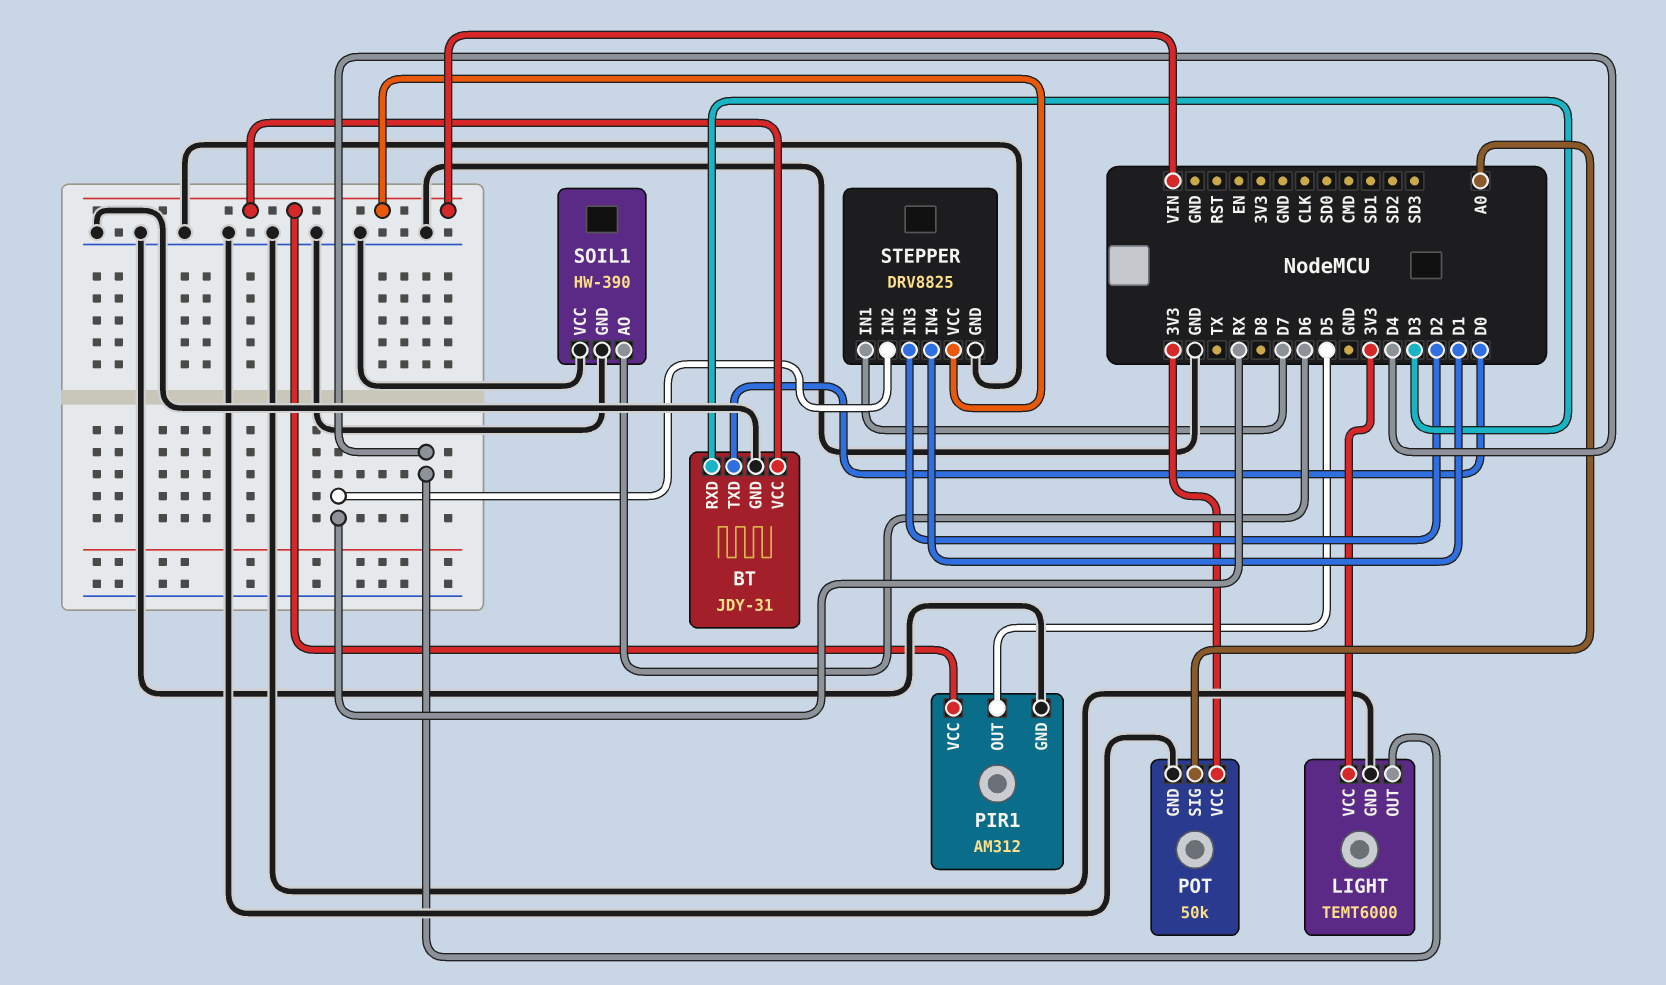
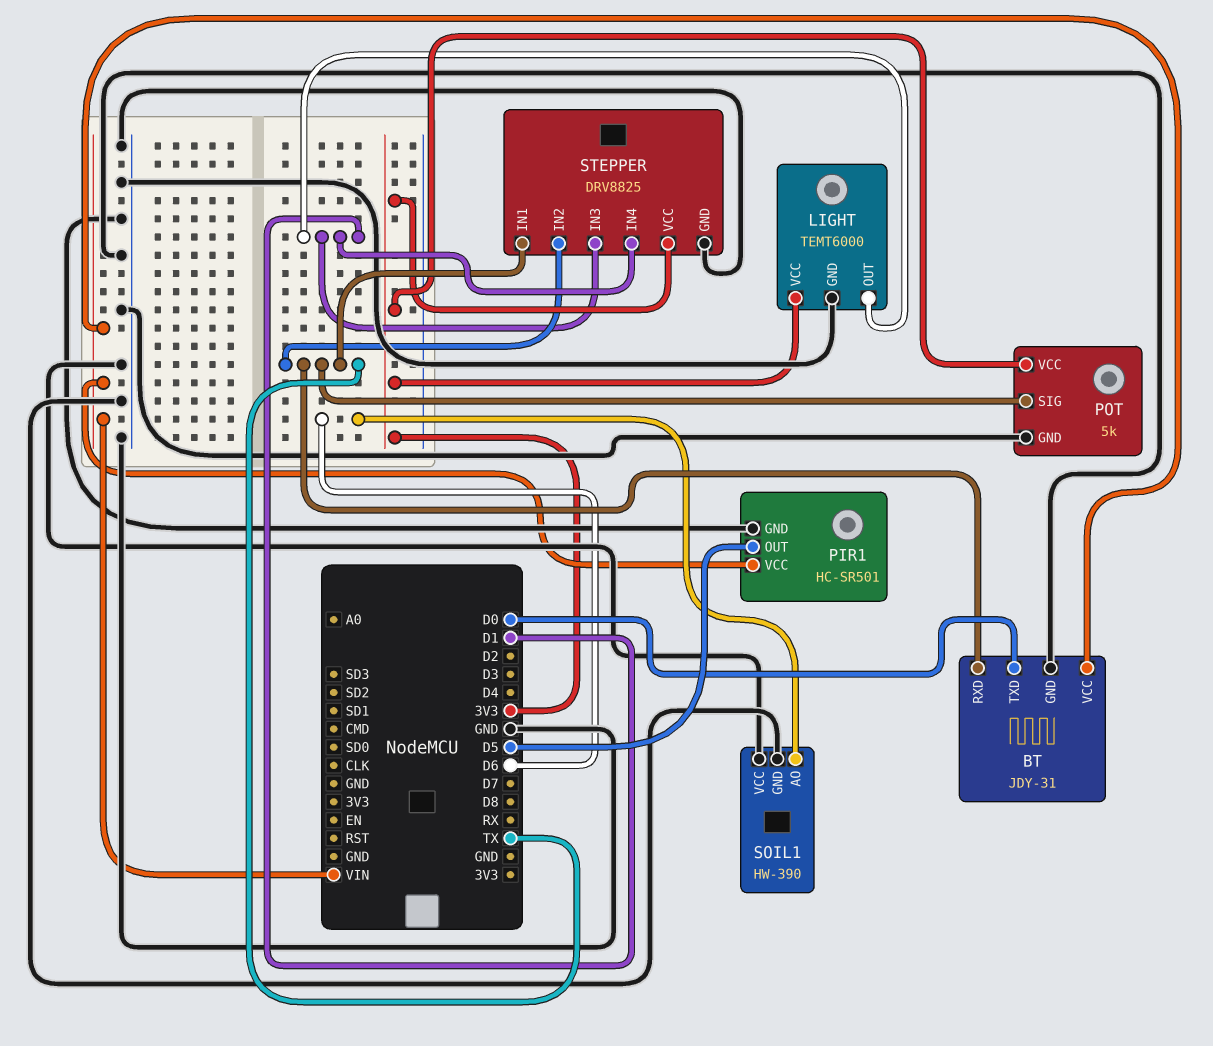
BT pin RXD: D3 -> TX
LIGHT pin OUT: D4 -> D1
PIR1: AM312 -> HC-SR501
POT: 50k -> 5k
POT pin SIG: A0 -> TX
STEPPER pin IN1: D7 -> TX
STEPPER pin IN2: RX -> TX
STEPPER pin IN3: D2 -> D1
STEPPER pin VCC: VIN -> 3V3

